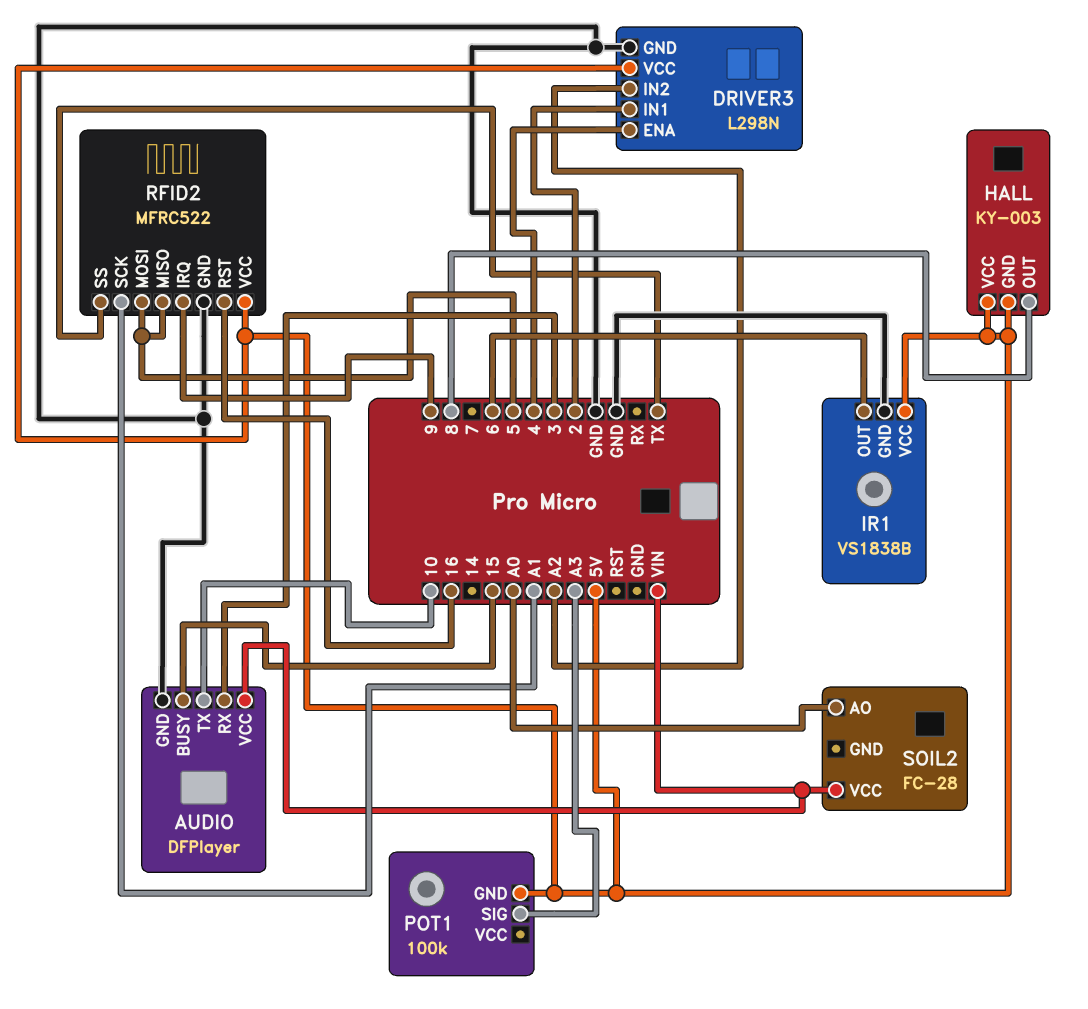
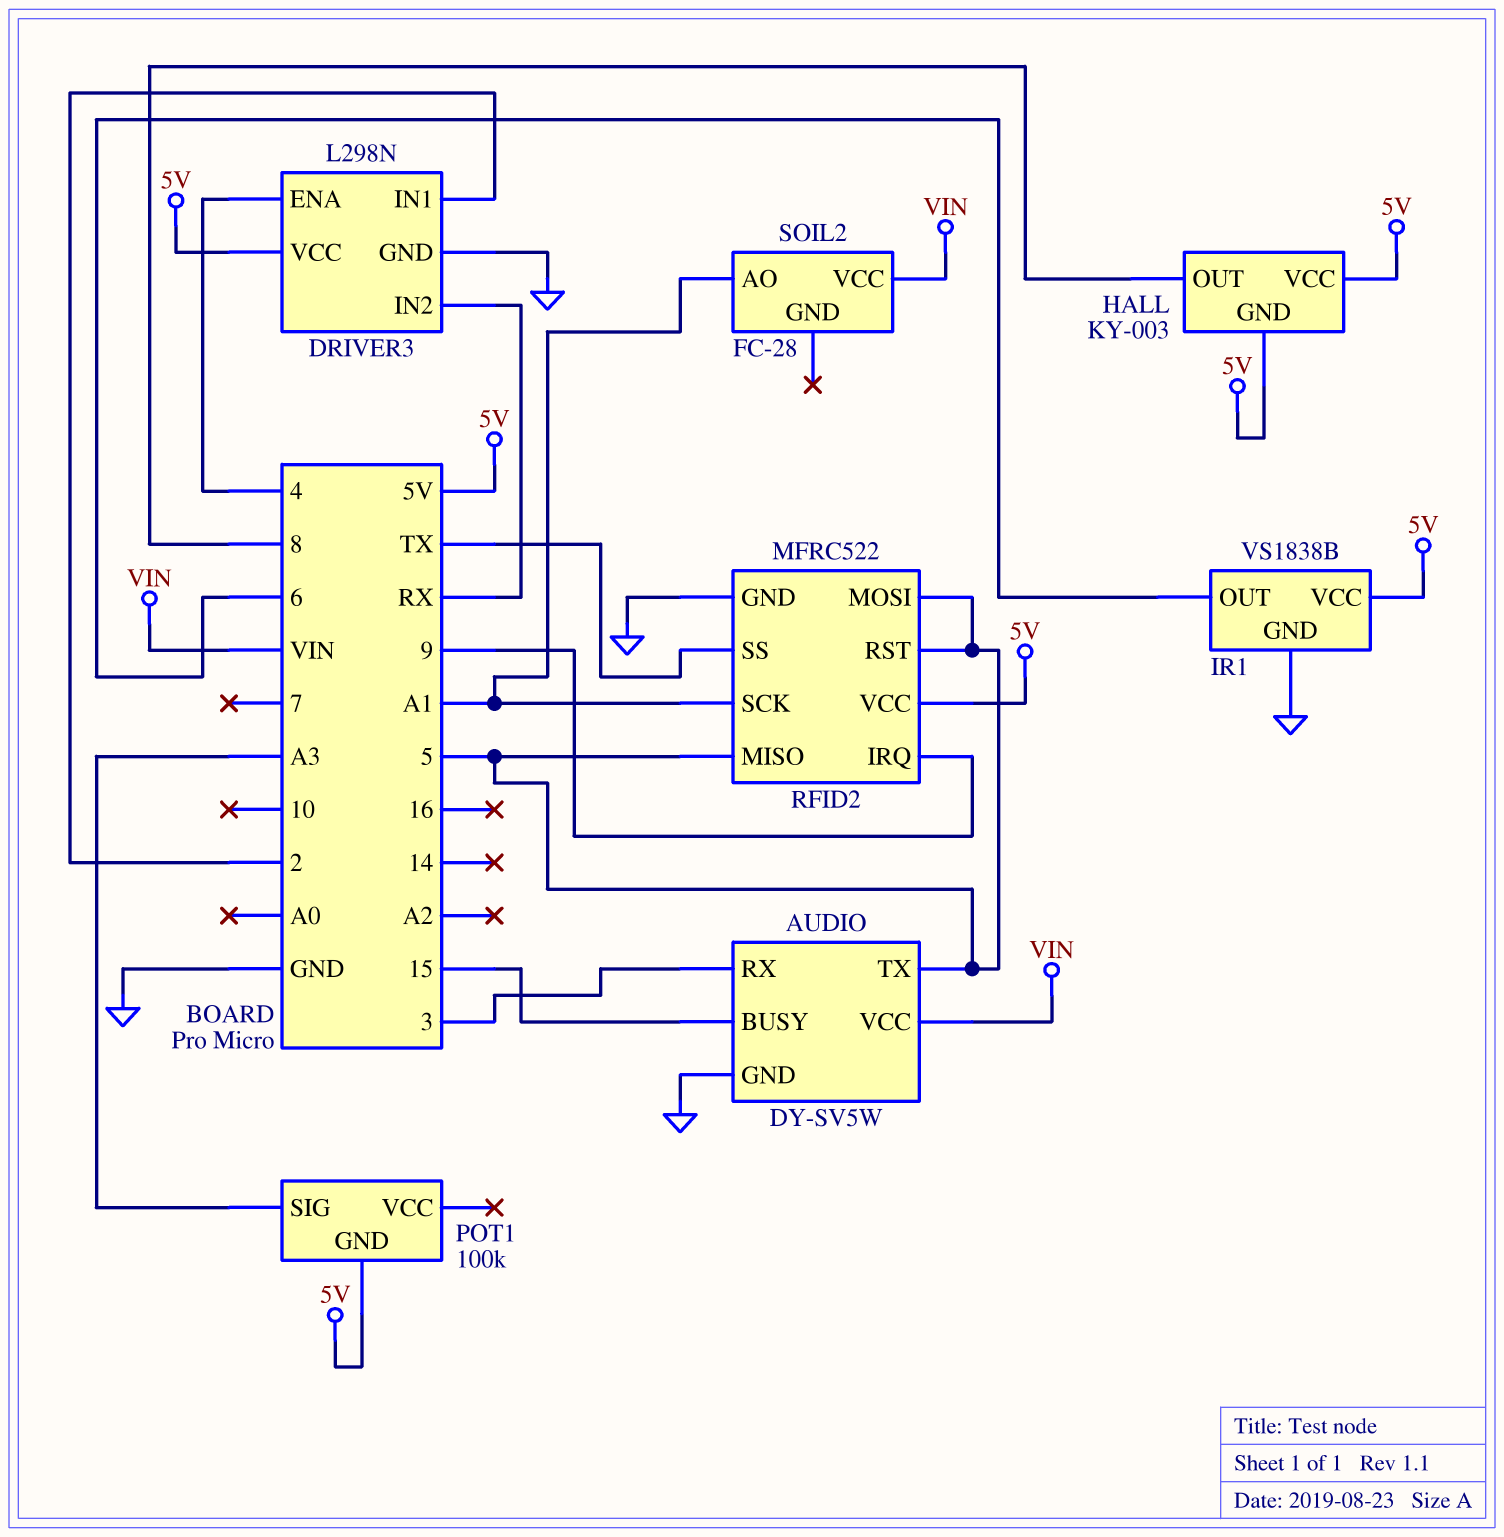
AUDIO: DFPlayer -> DY-SV5W
AUDIO pin TX: 10 -> 5
DRIVER3 pin IN2: A2 -> RX
RFID2 pin RST: 16 -> 5
SOIL2 pin AO: A0 -> A1

